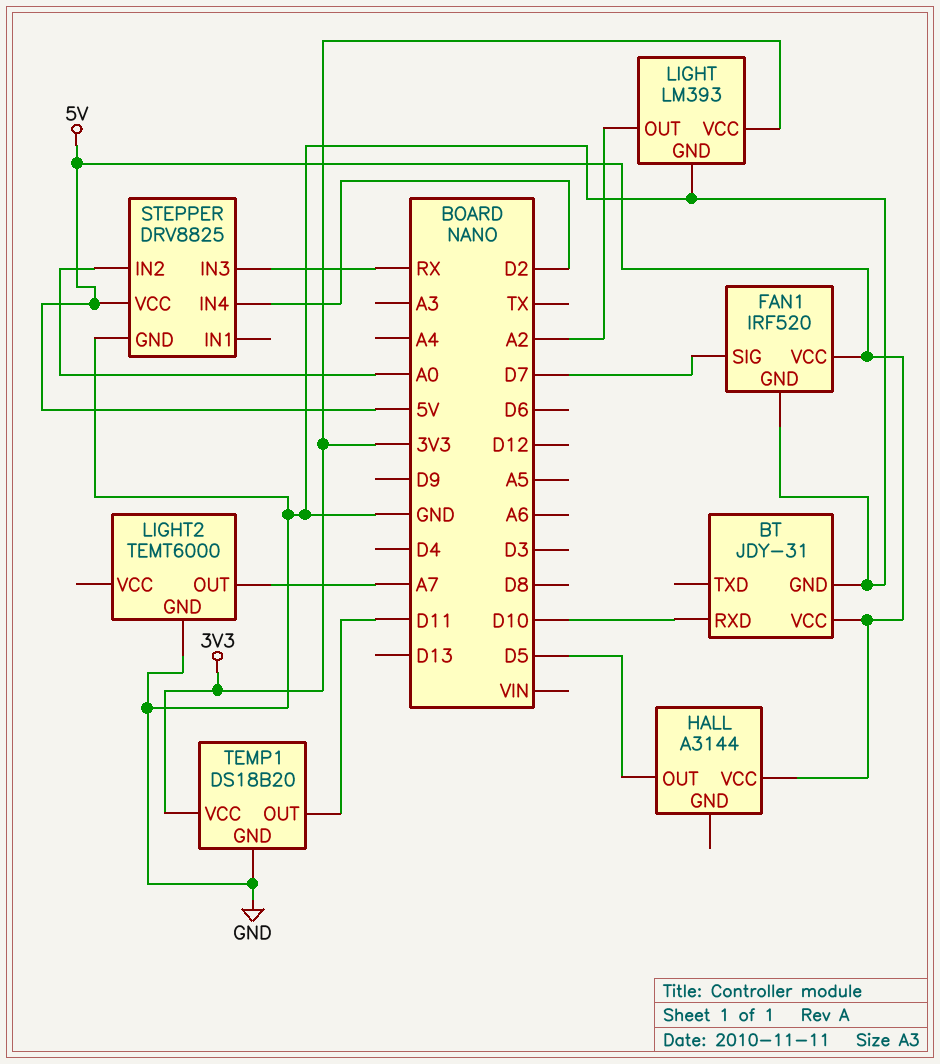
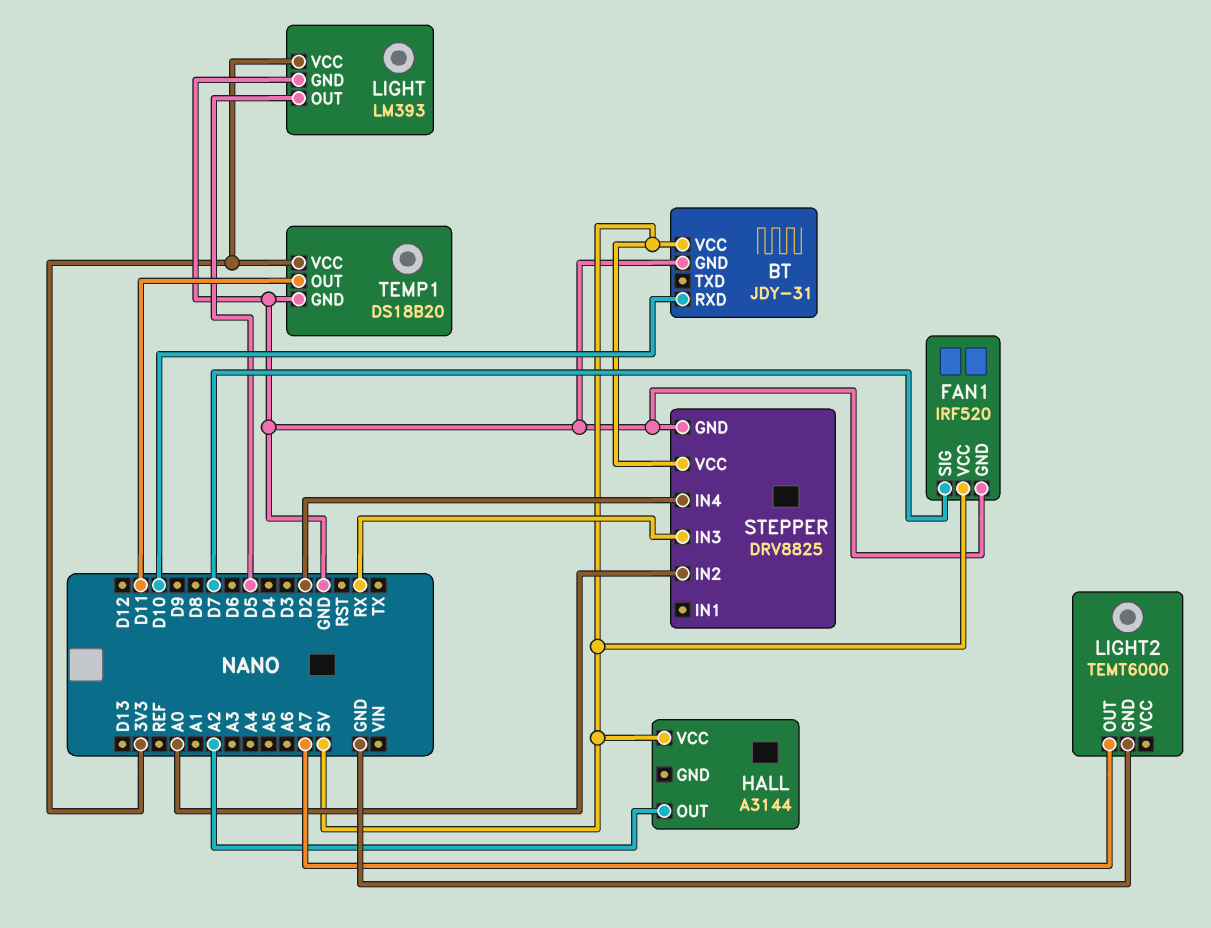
HALL pin OUT: D5 -> A2
LIGHT pin OUT: A2 -> D5

